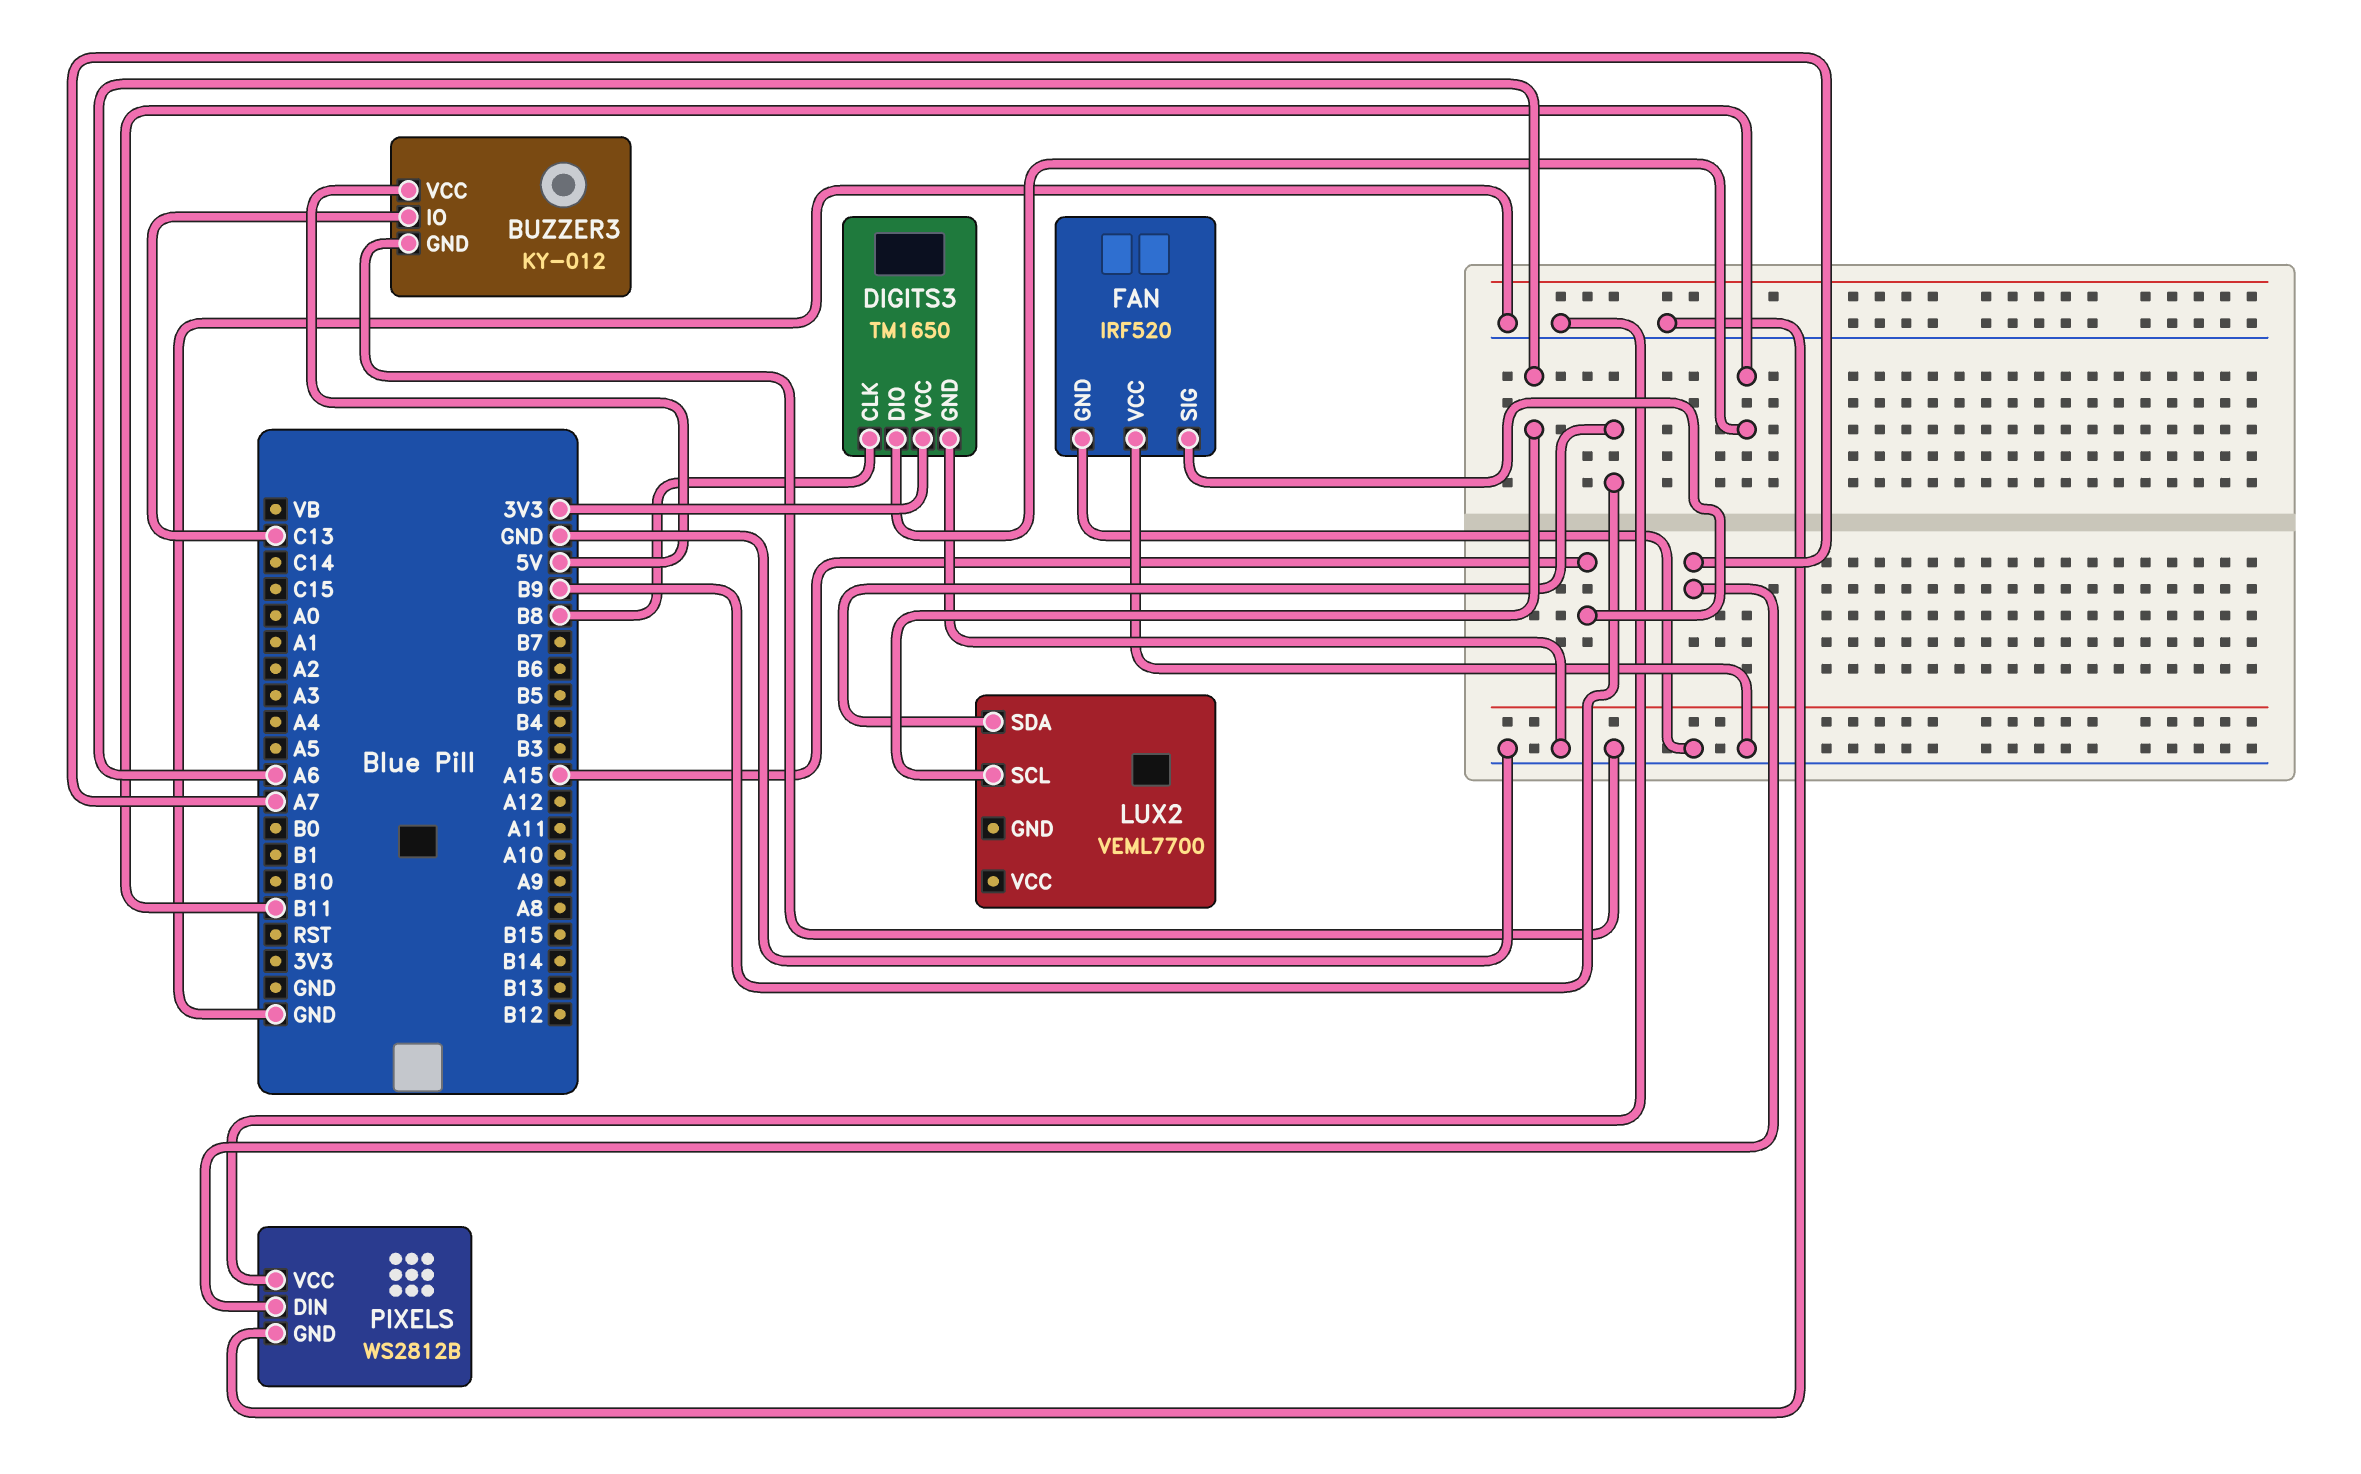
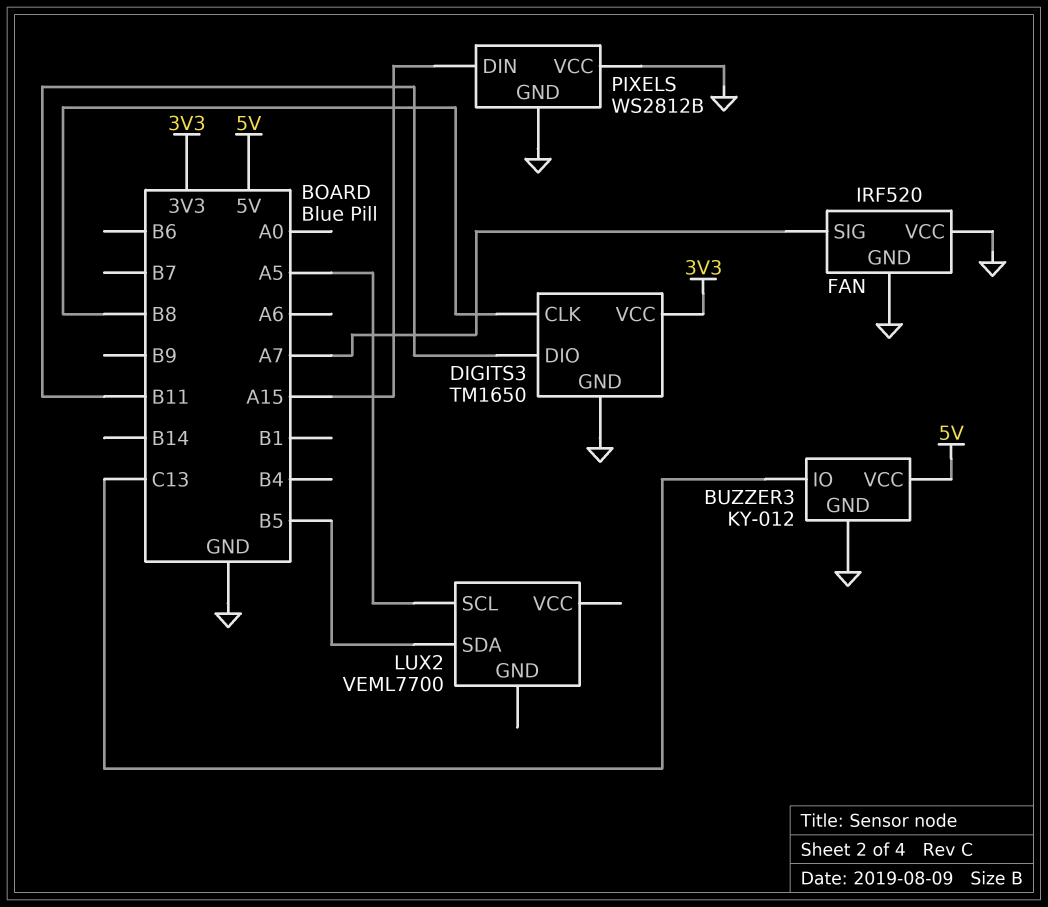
FAN pin SIG: A15 -> A7
LUX2 pin SCL: A6 -> A5
LUX2 pin SDA: B9 -> B5
PIXELS pin DIN: A7 -> A15

